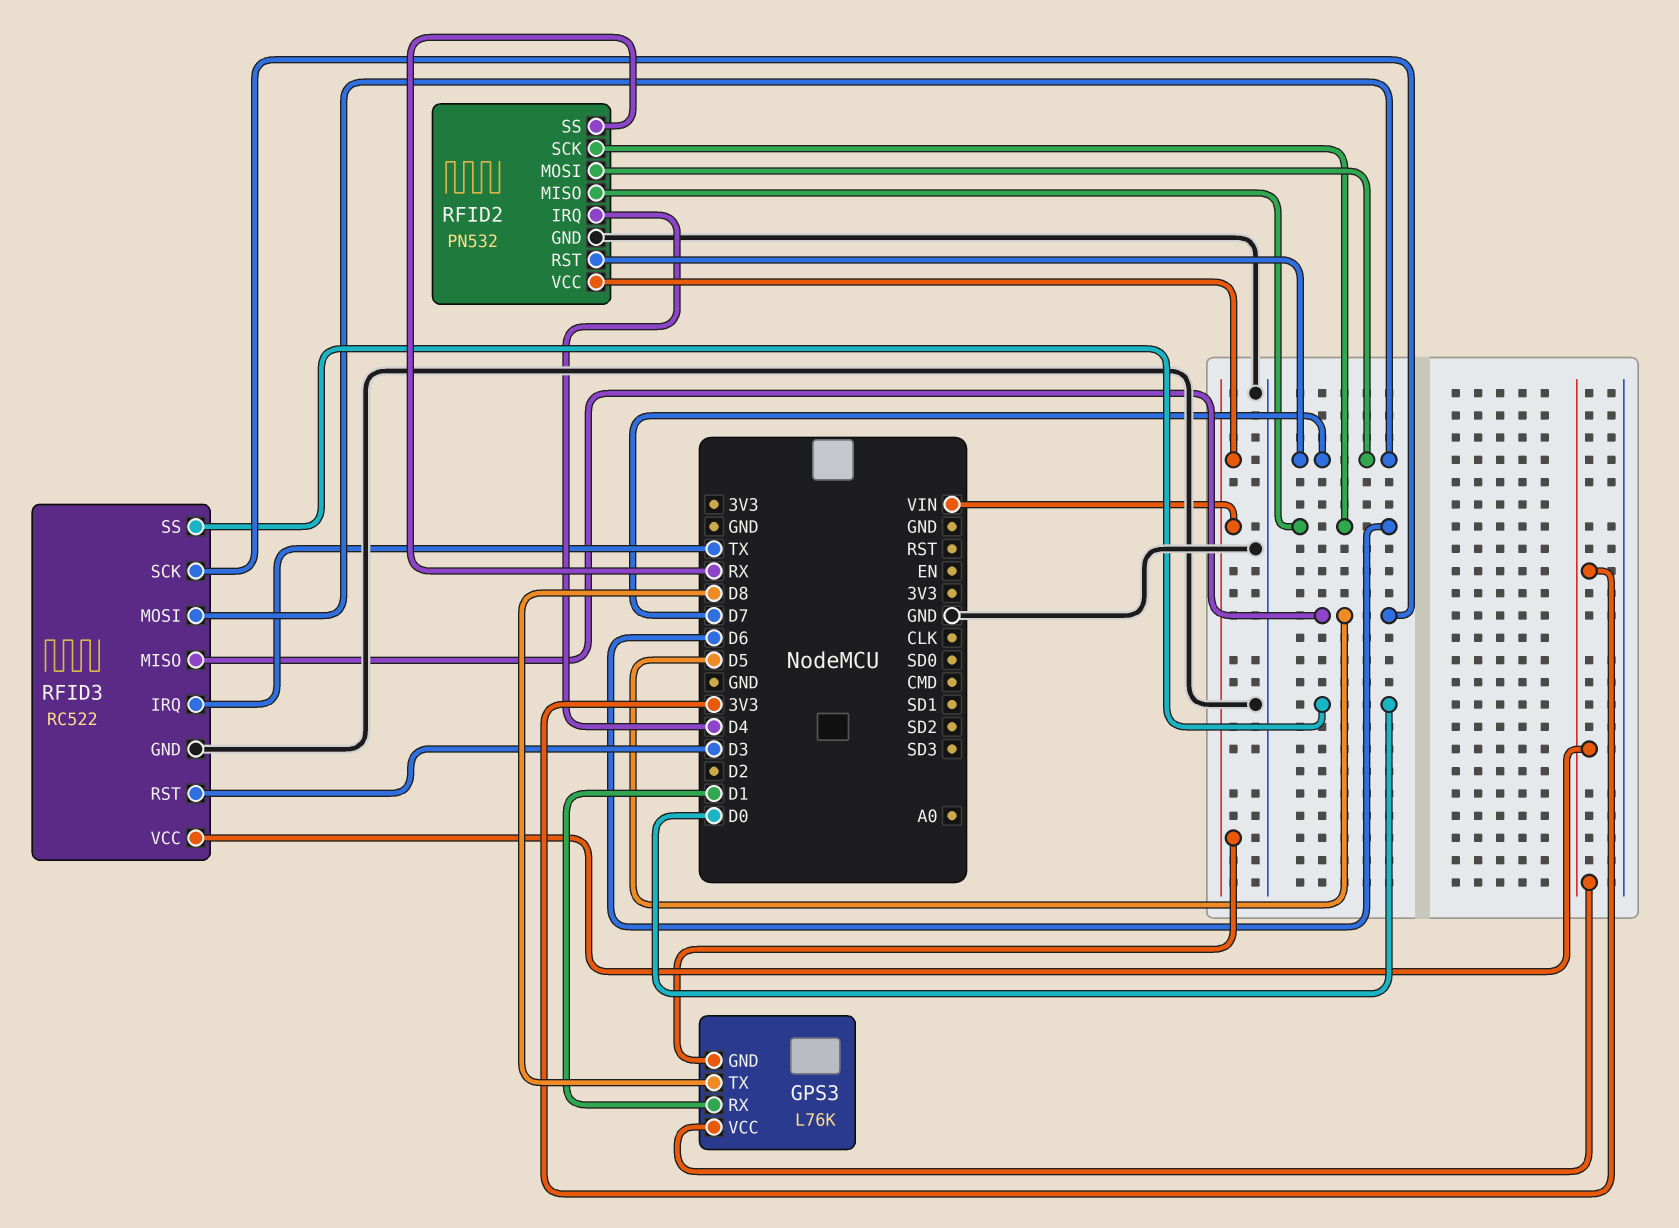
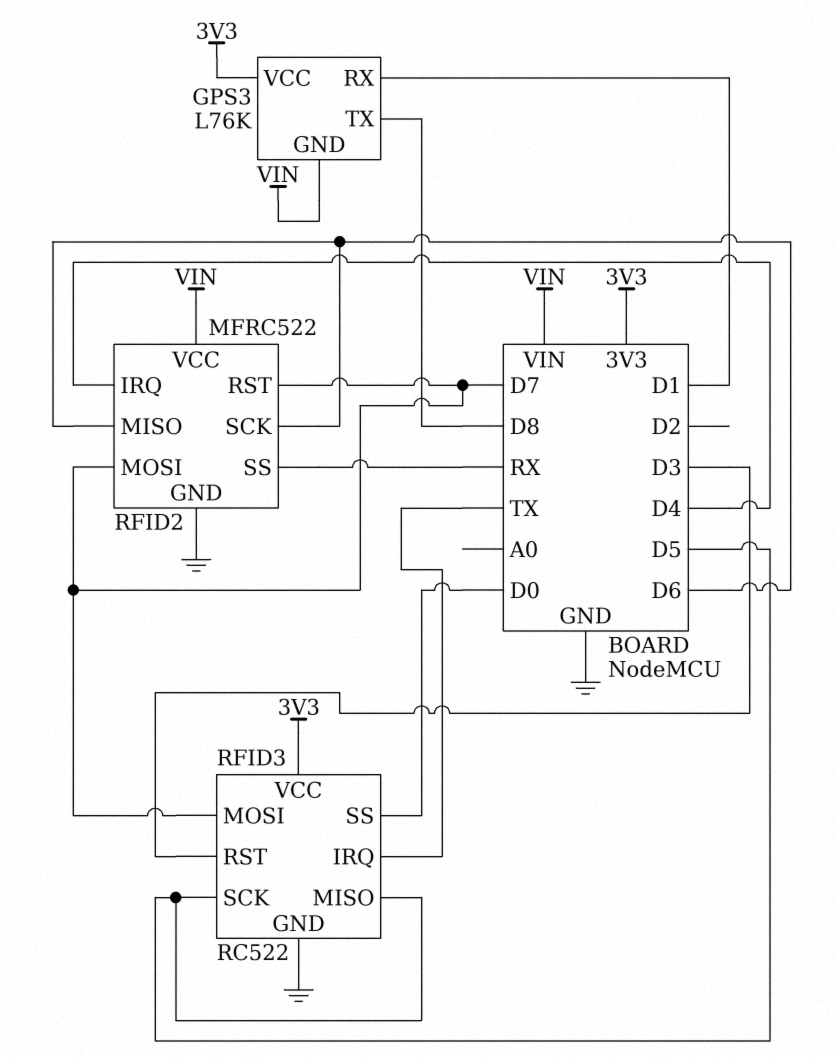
RFID2: PN532 -> MFRC522

